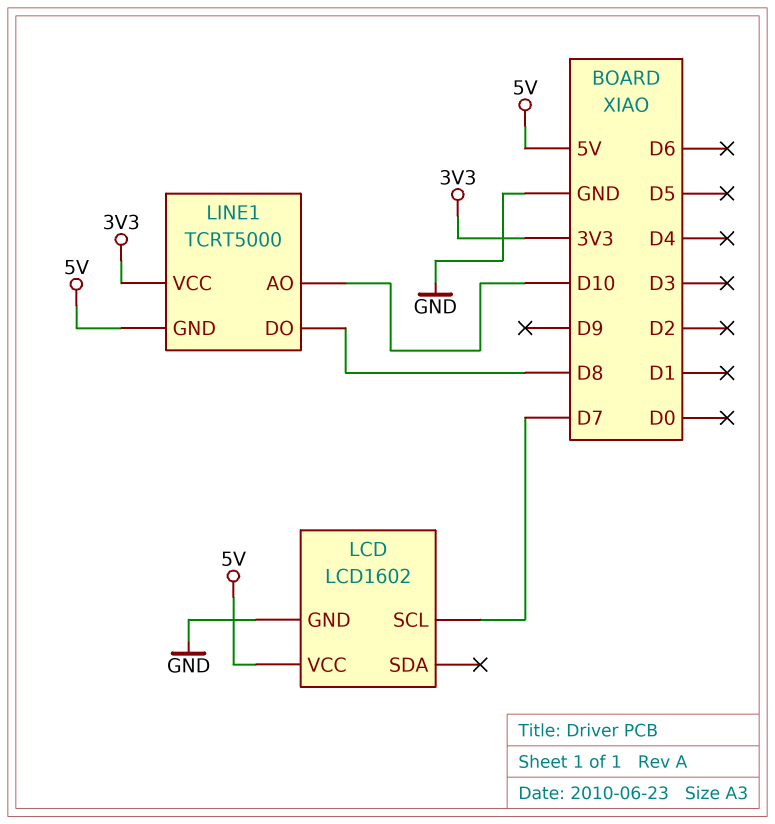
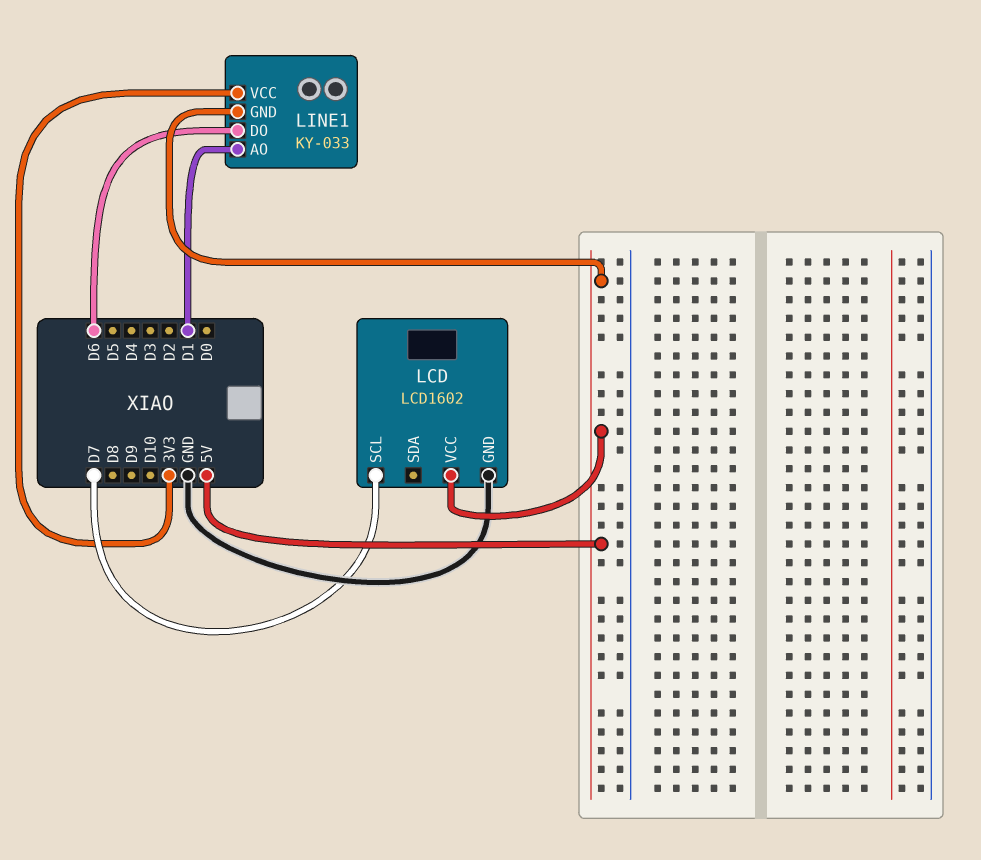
LINE1: TCRT5000 -> KY-033
LINE1 pin AO: D10 -> D1
LINE1 pin DO: D8 -> D6

